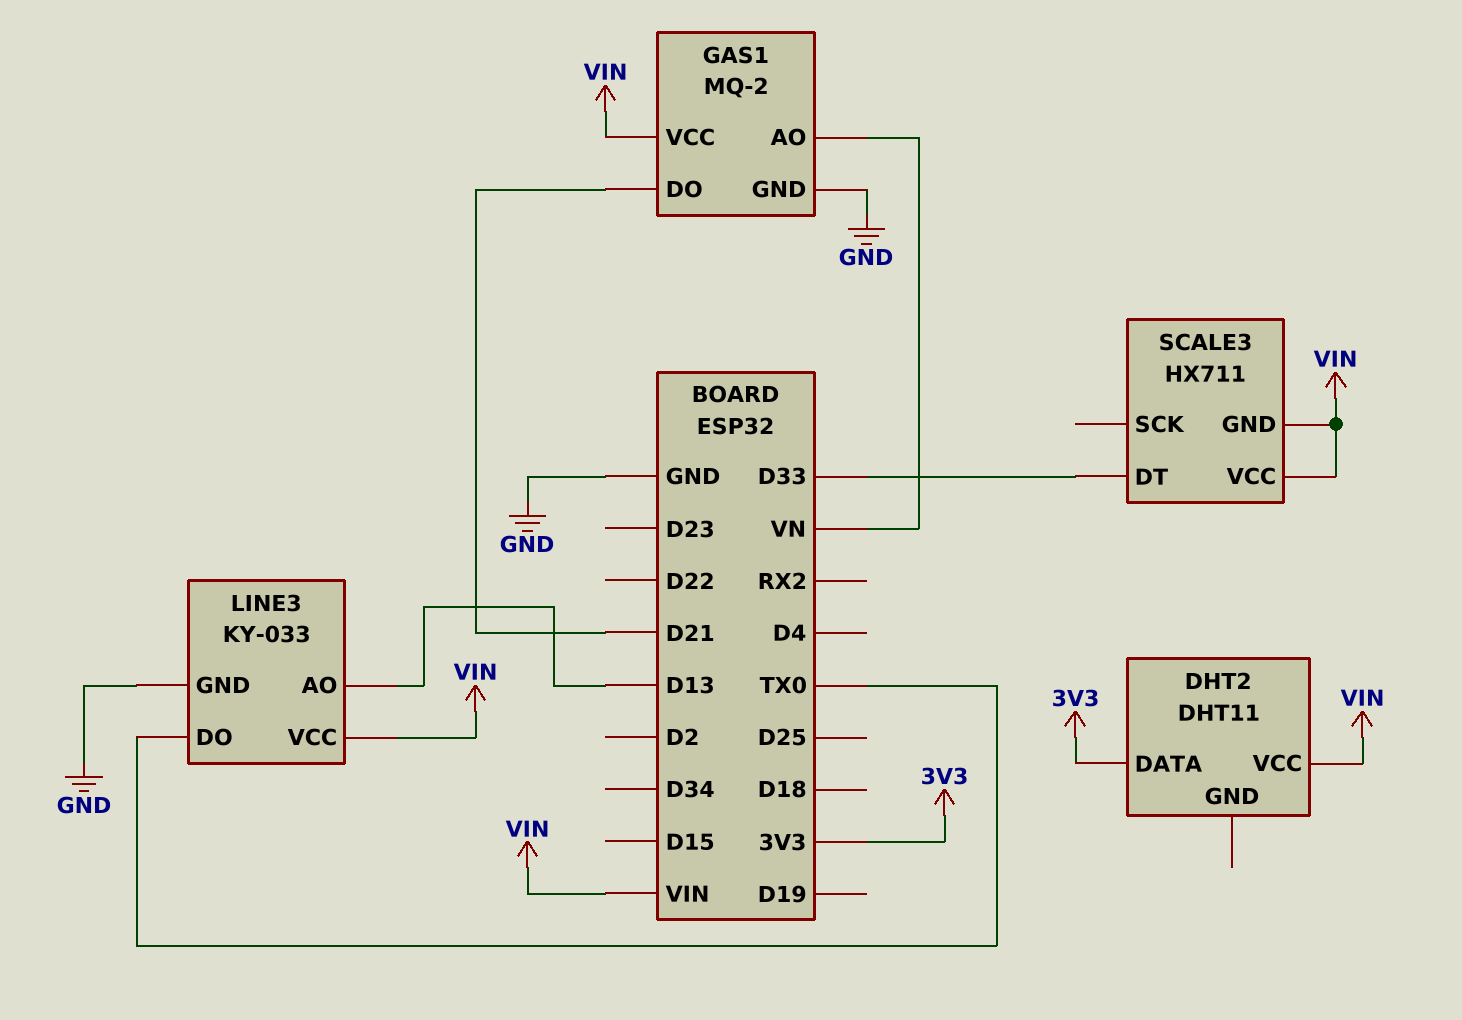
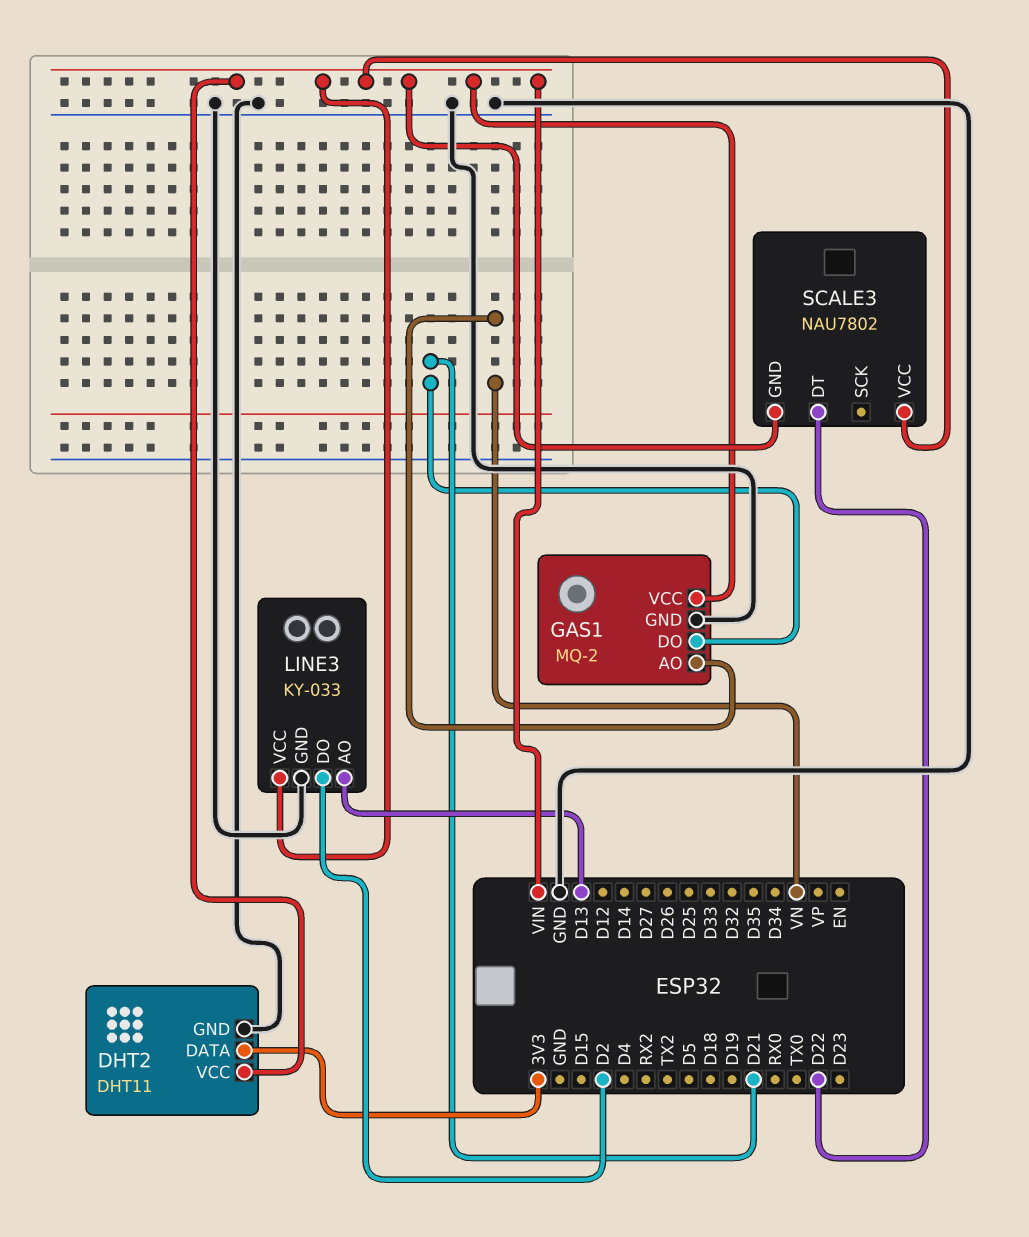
DHT2 pin GND: none -> GND
LINE3 pin DO: TX0 -> D2
SCALE3: HX711 -> NAU7802
SCALE3 pin DT: D33 -> D22

